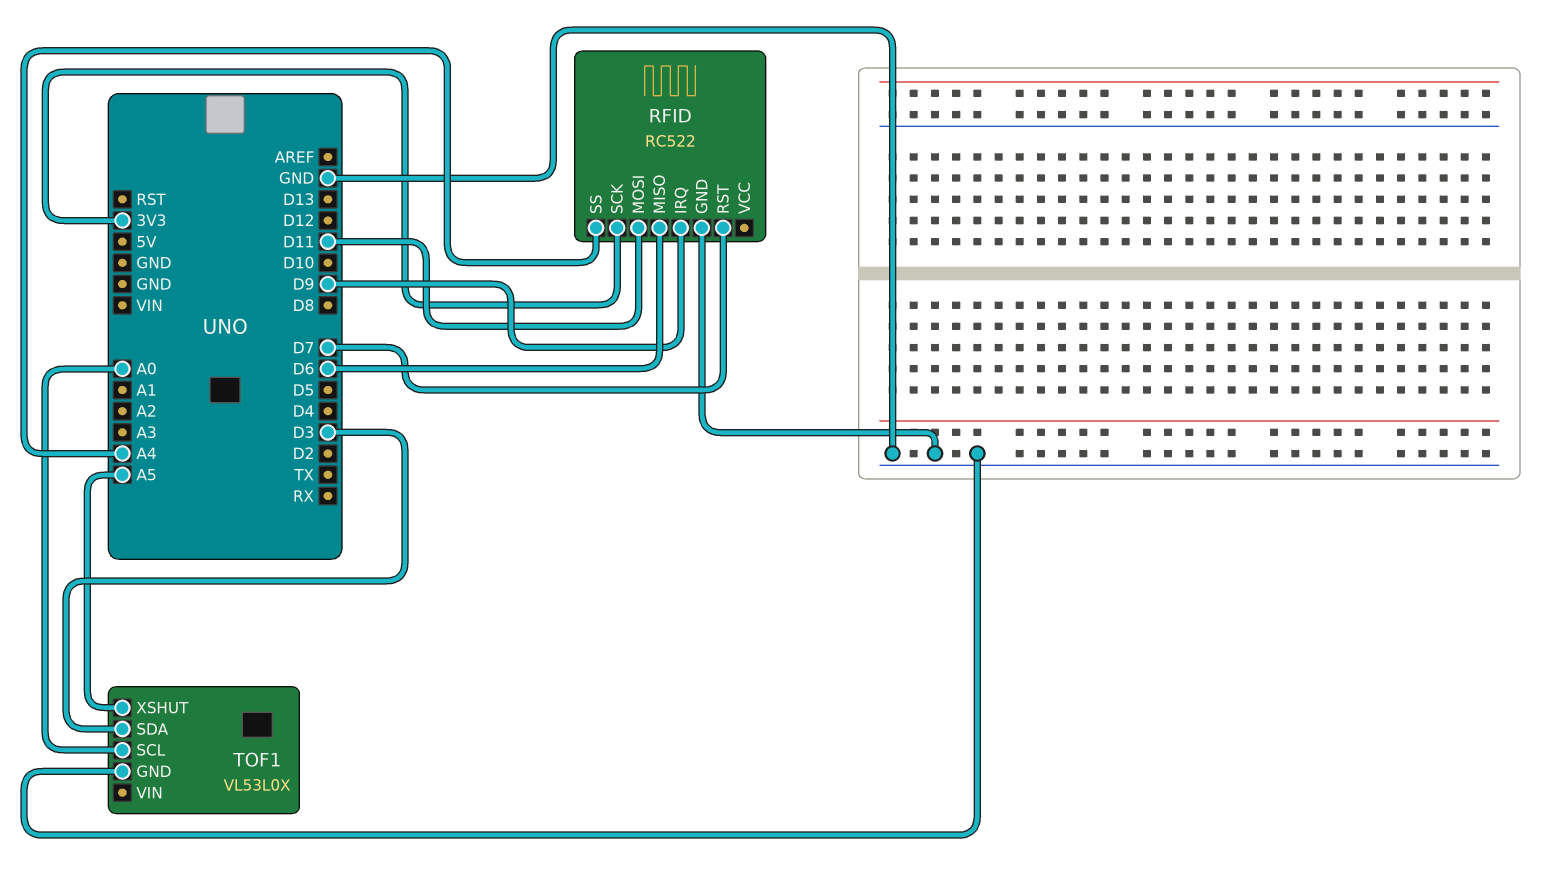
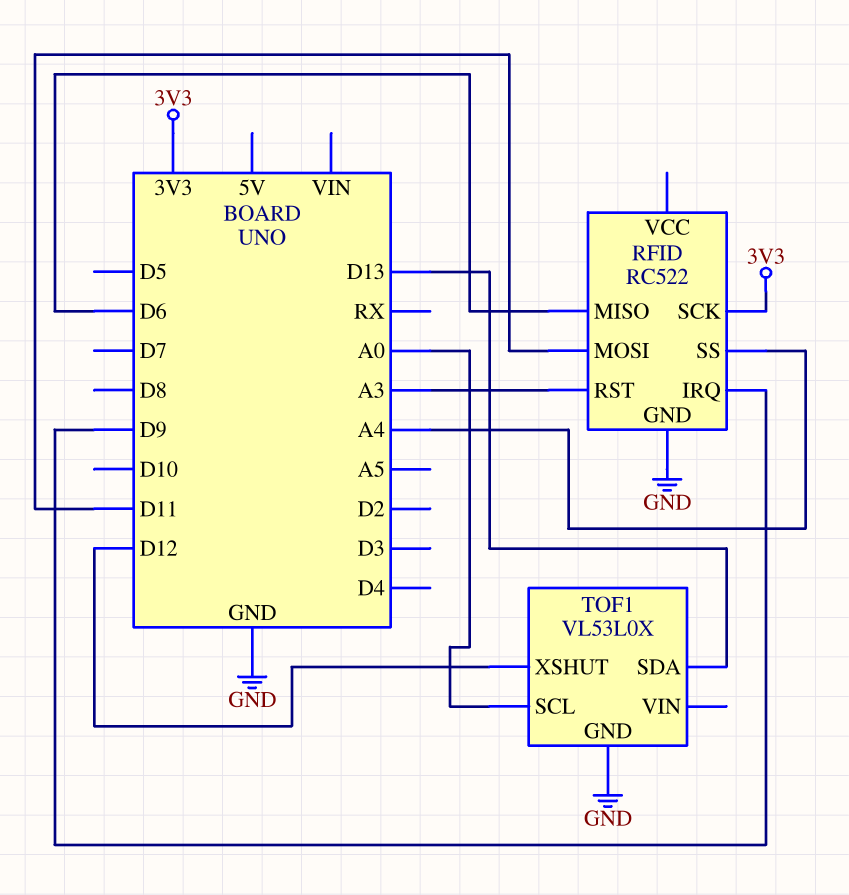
RFID pin RST: D7 -> A3
TOF1 pin SDA: D3 -> D13
TOF1 pin XSHUT: A5 -> D12

